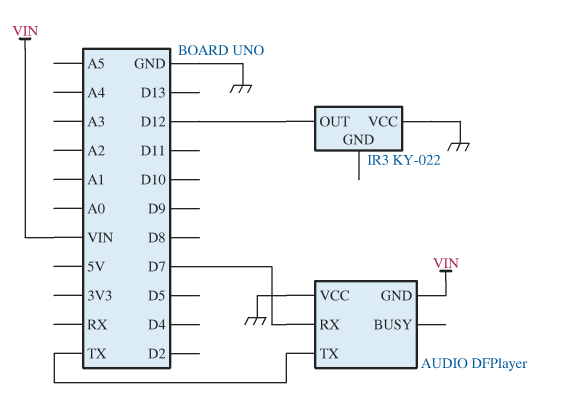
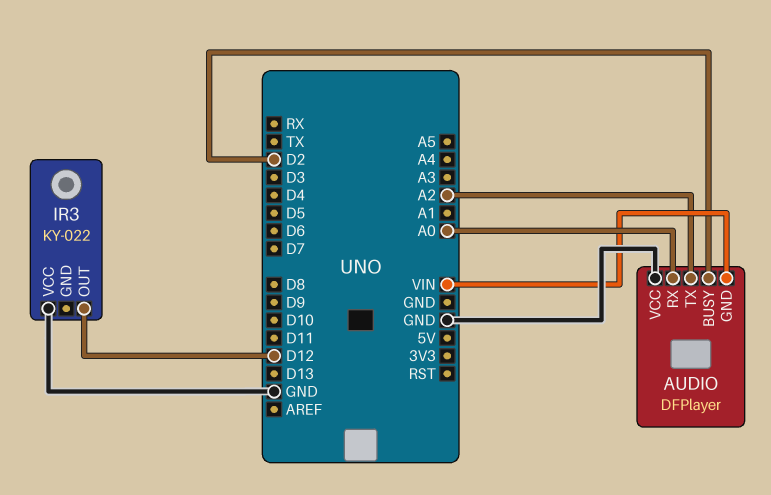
AUDIO pin BUSY: none -> D2
AUDIO pin RX: D7 -> A0
AUDIO pin TX: TX -> A2

